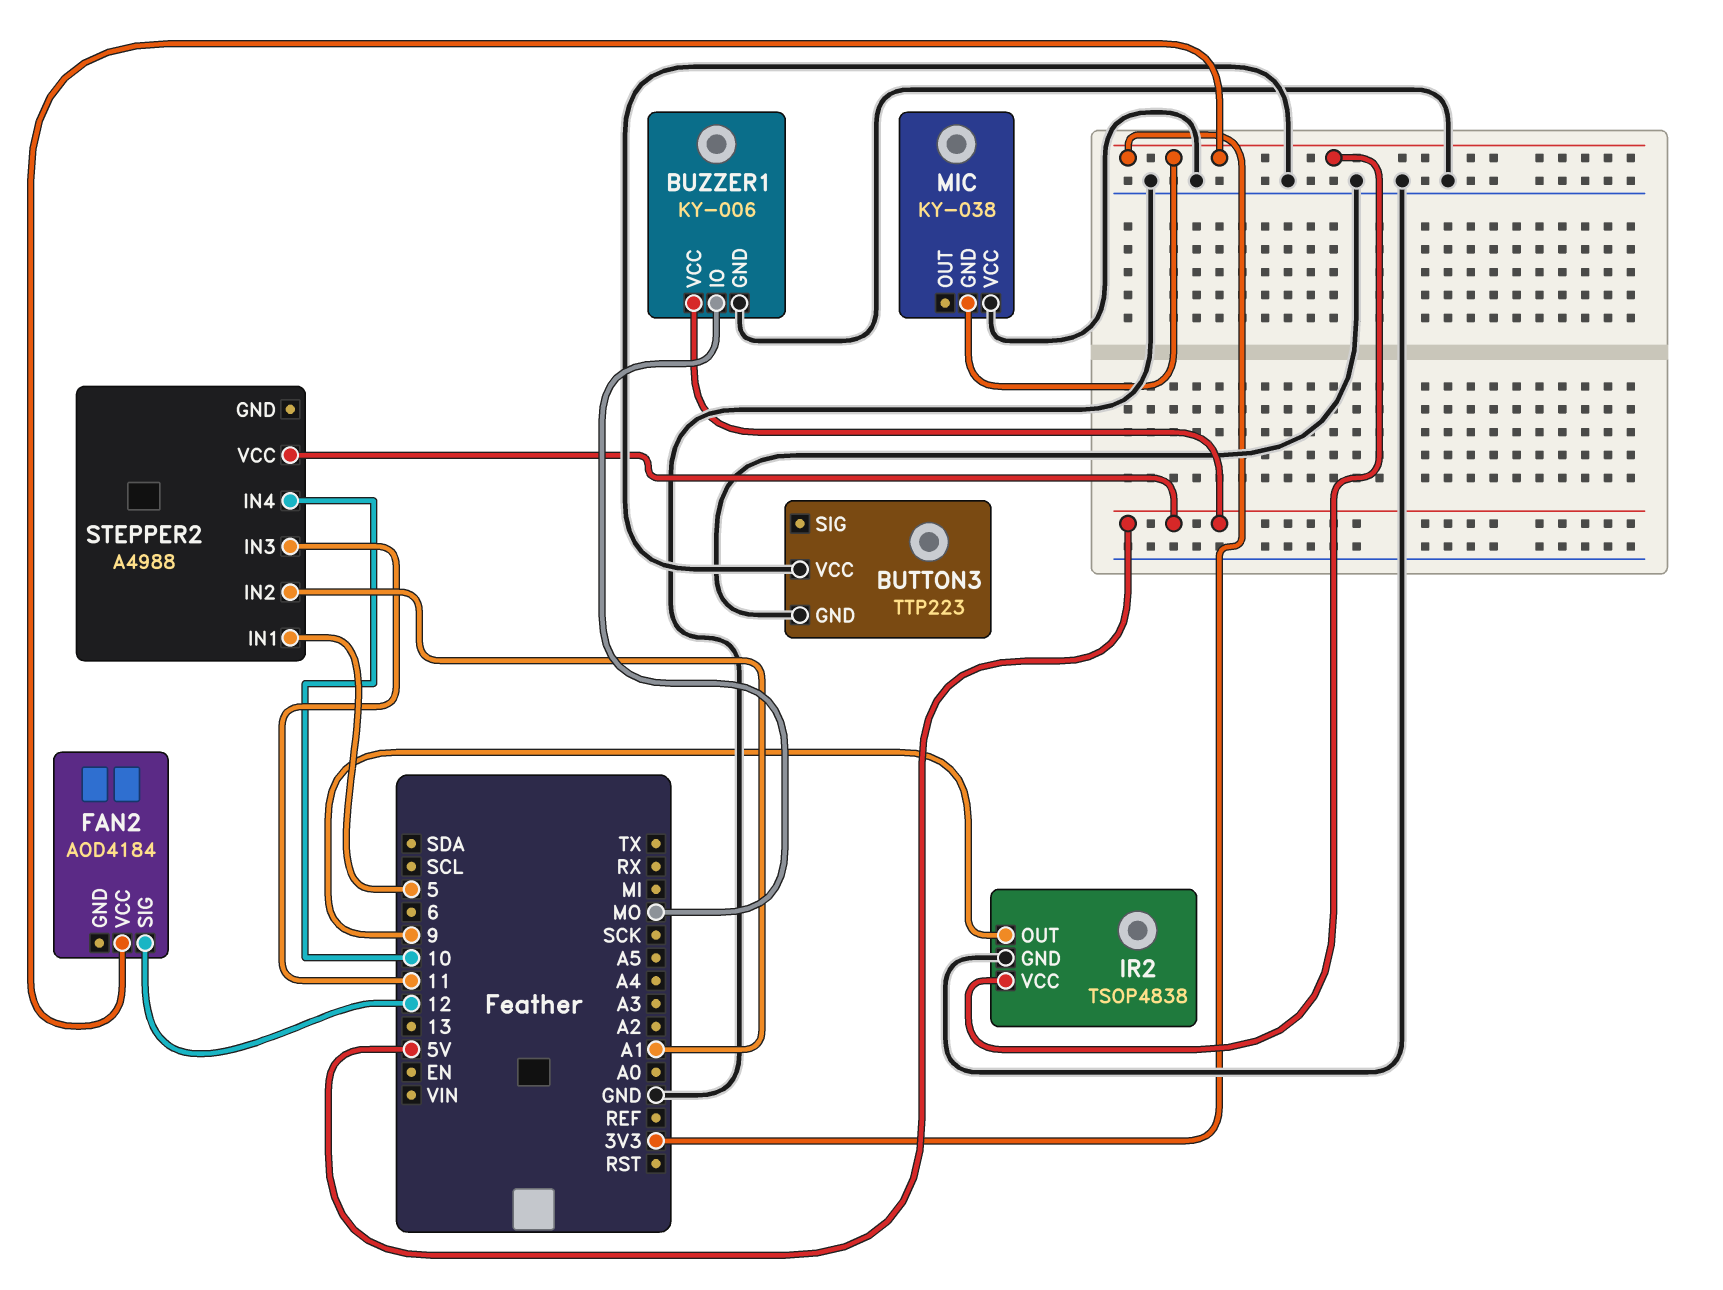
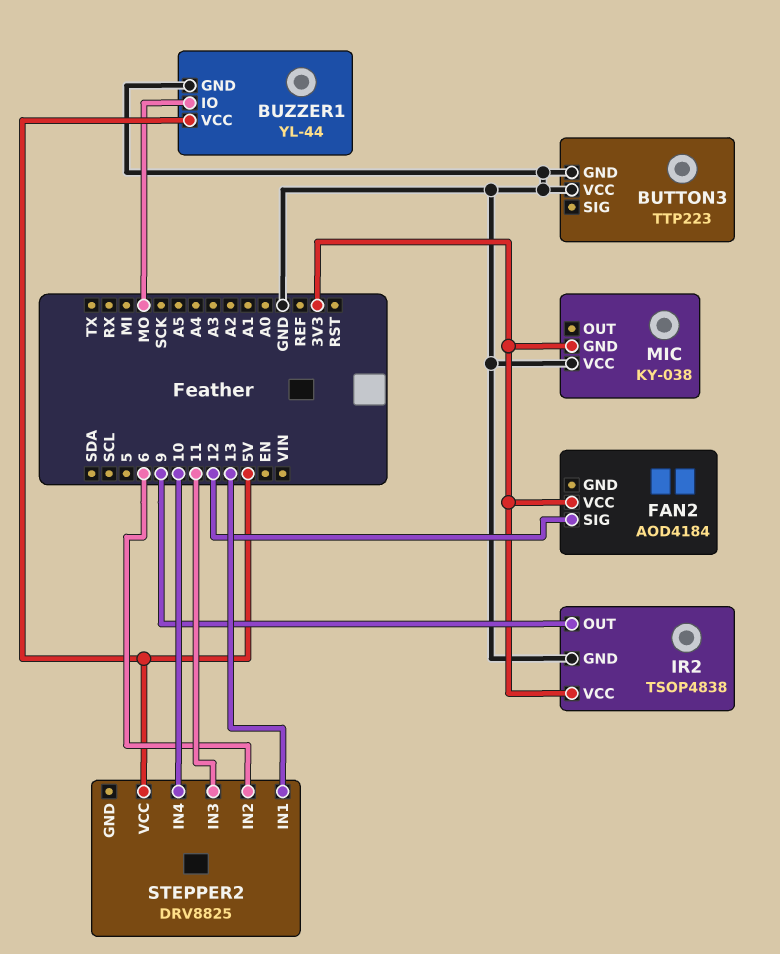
BUZZER1: KY-006 -> YL-44
STEPPER2: A4988 -> DRV8825
STEPPER2 pin IN1: 5 -> 13
STEPPER2 pin IN2: A1 -> 6

